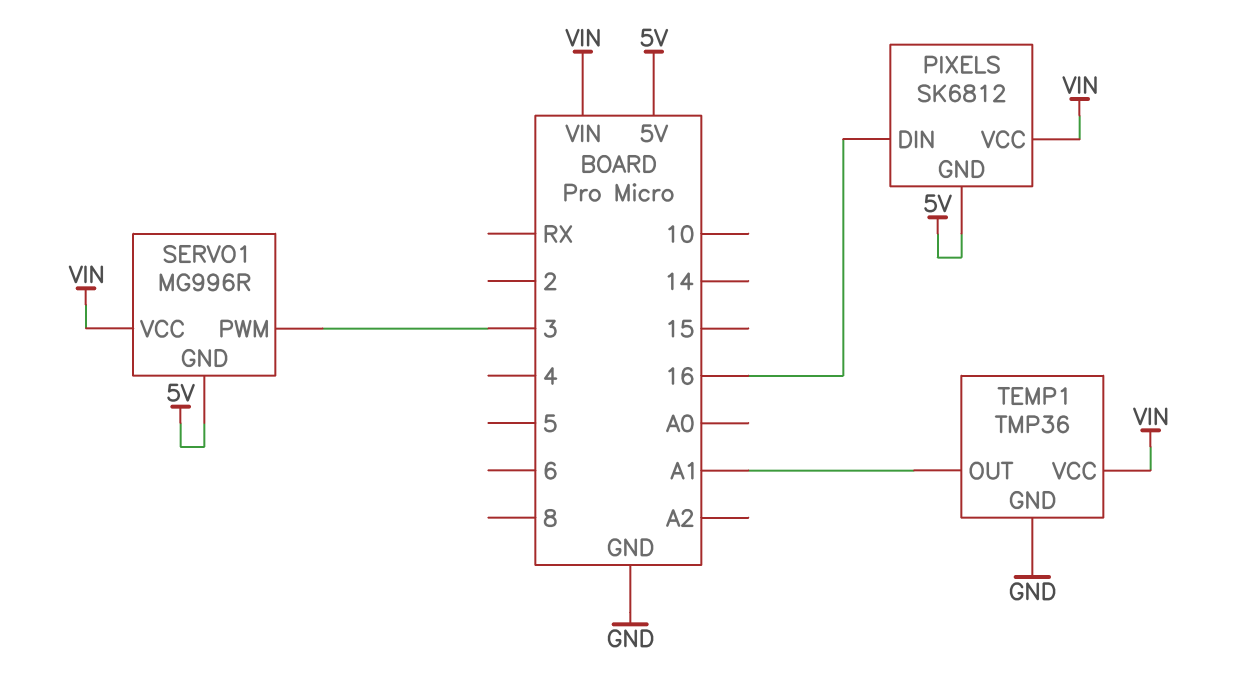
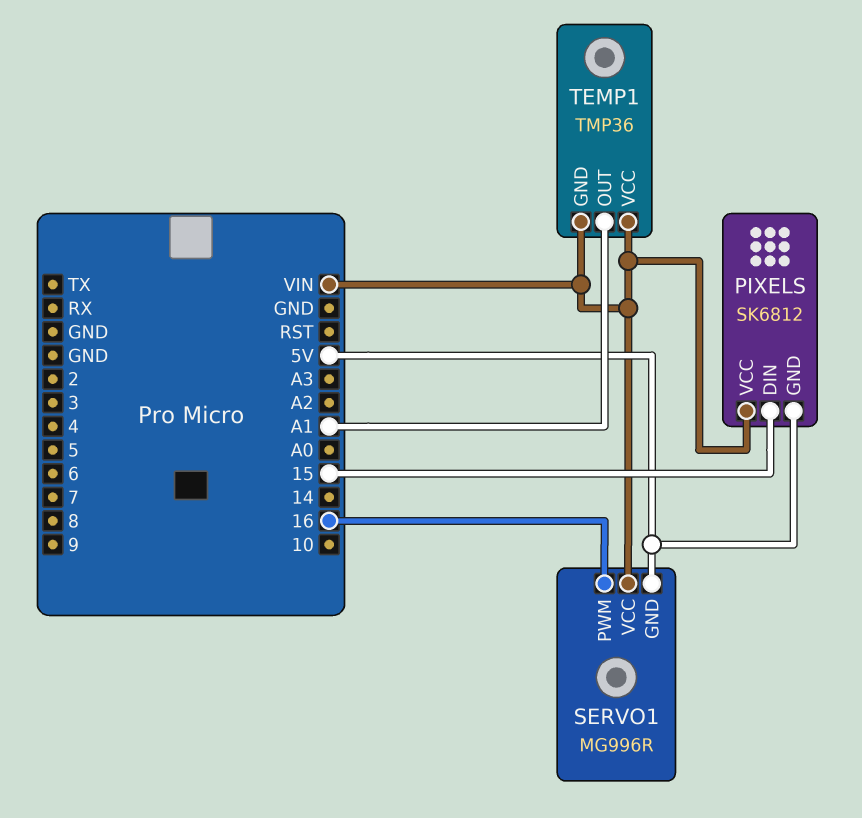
PIXELS pin DIN: 16 -> 15
SERVO1 pin PWM: 3 -> 16
TEMP1 pin GND: GND -> VIN

